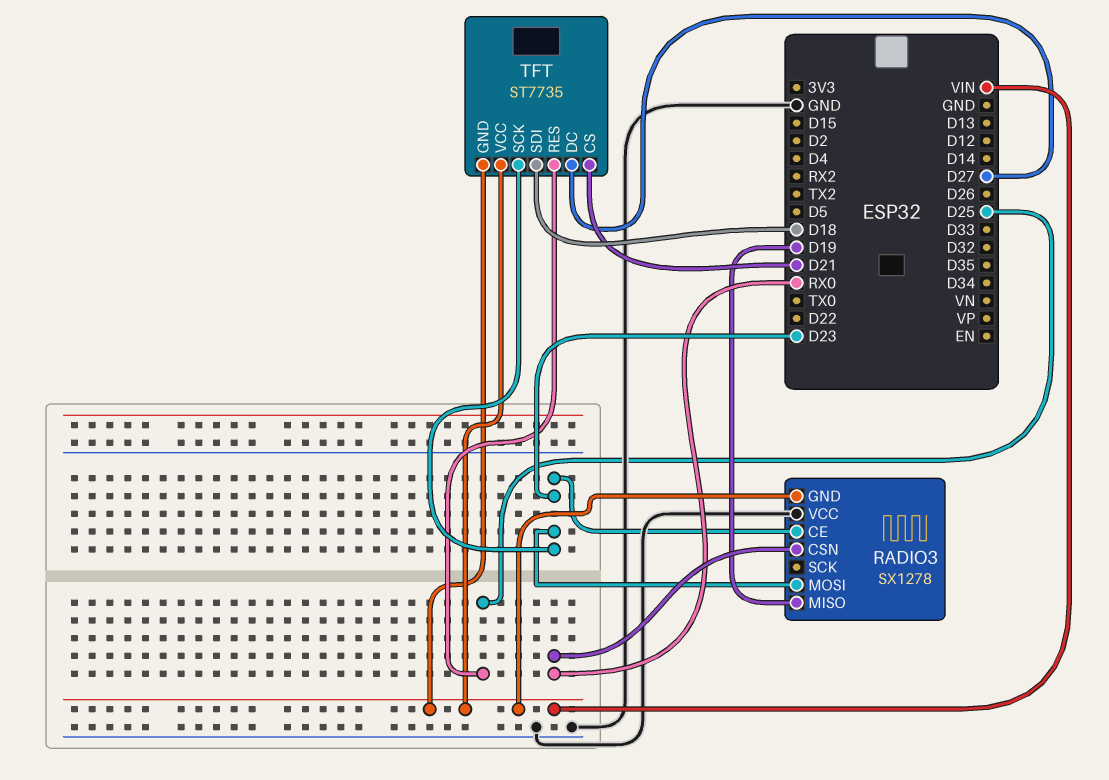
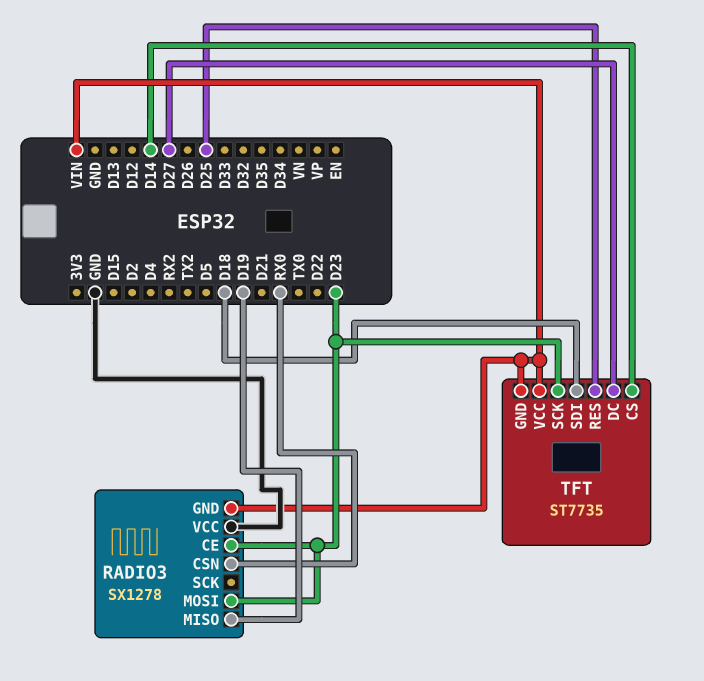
TFT pin CS: D21 -> D14

